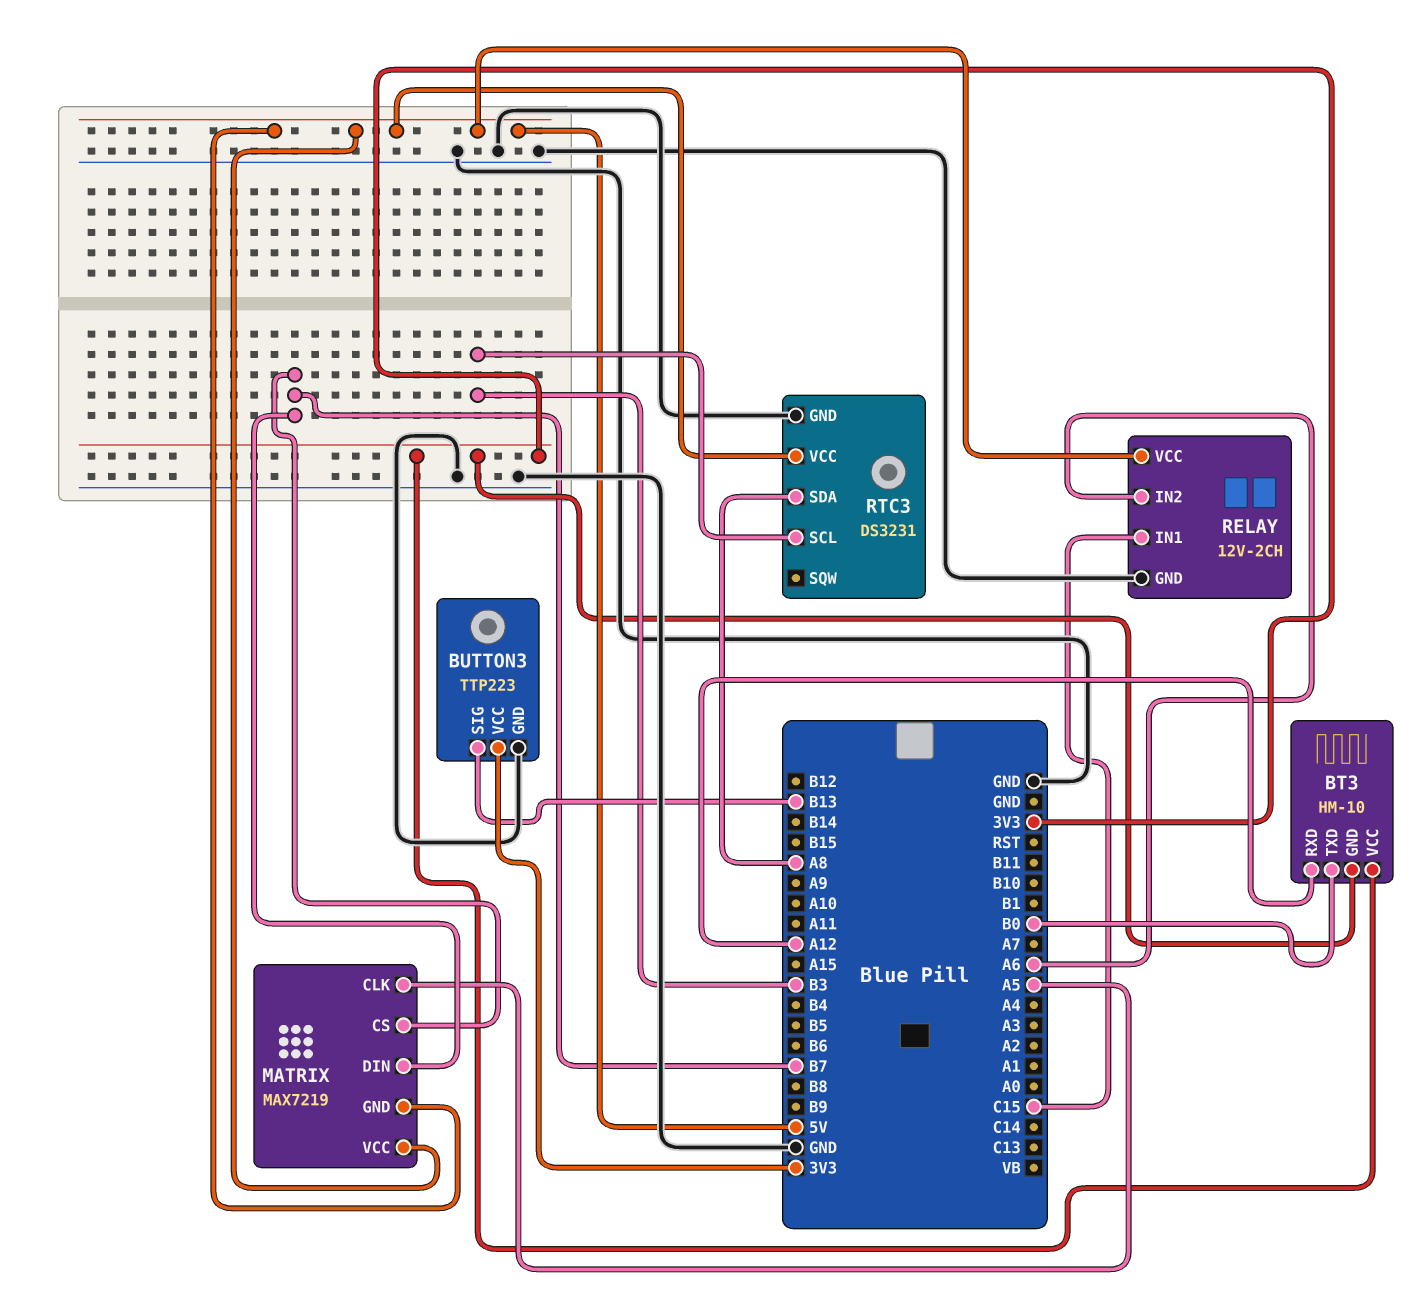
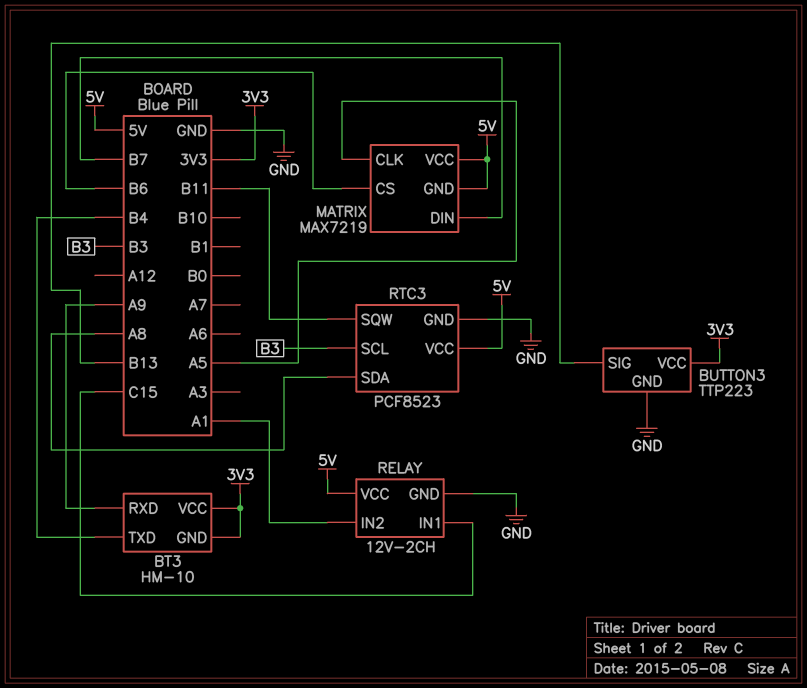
BT3 pin RXD: A12 -> A9
BT3 pin TXD: B0 -> B4
MATRIX pin CS: B7 -> B6
RELAY pin IN2: A6 -> A1
RTC3: DS3231 -> PCF8523
RTC3 pin SQW: none -> B11

